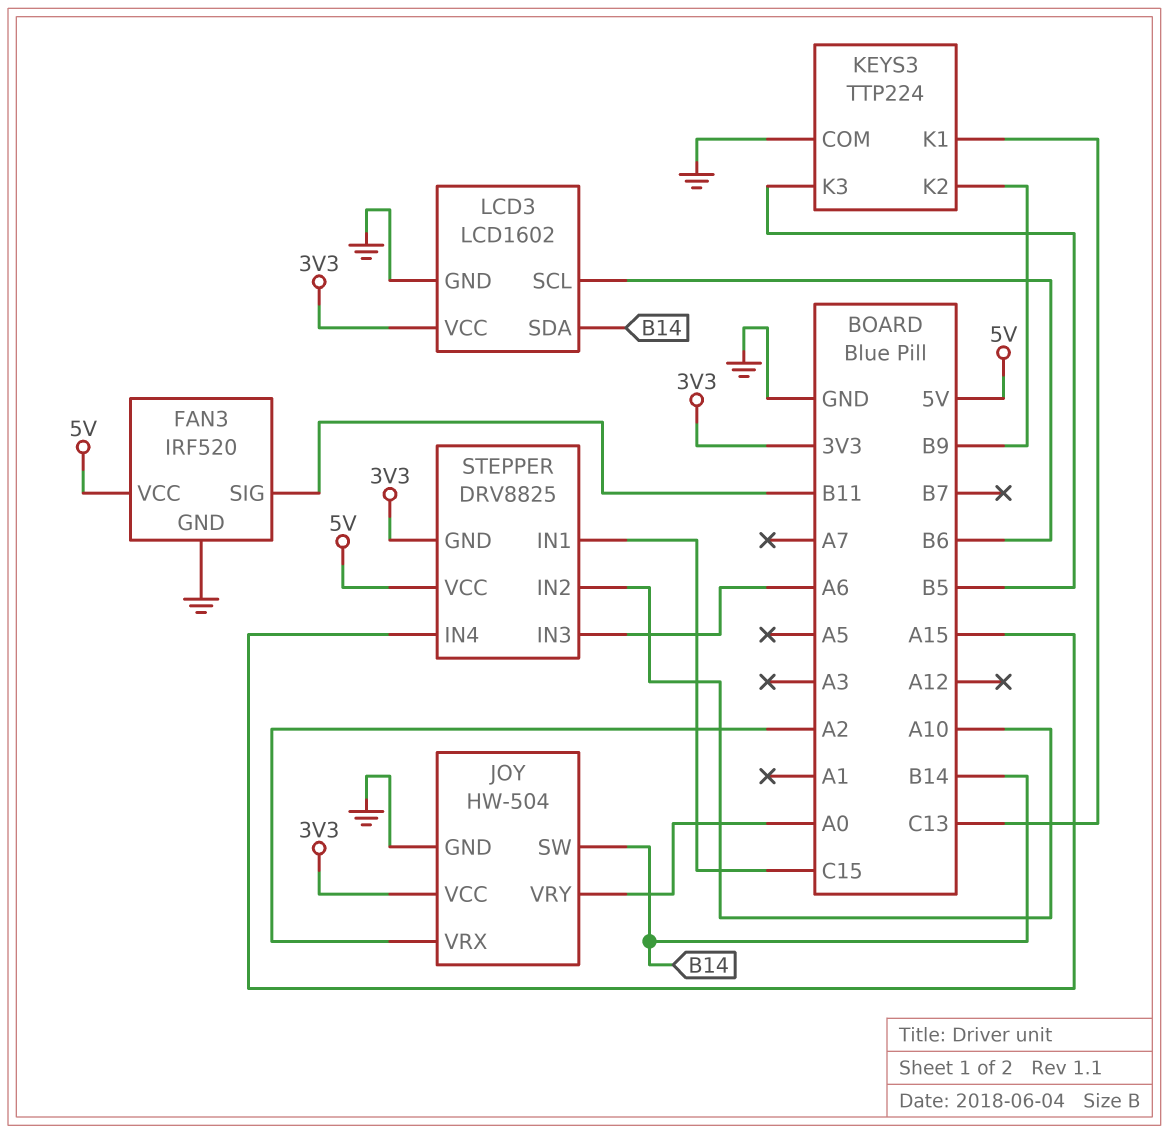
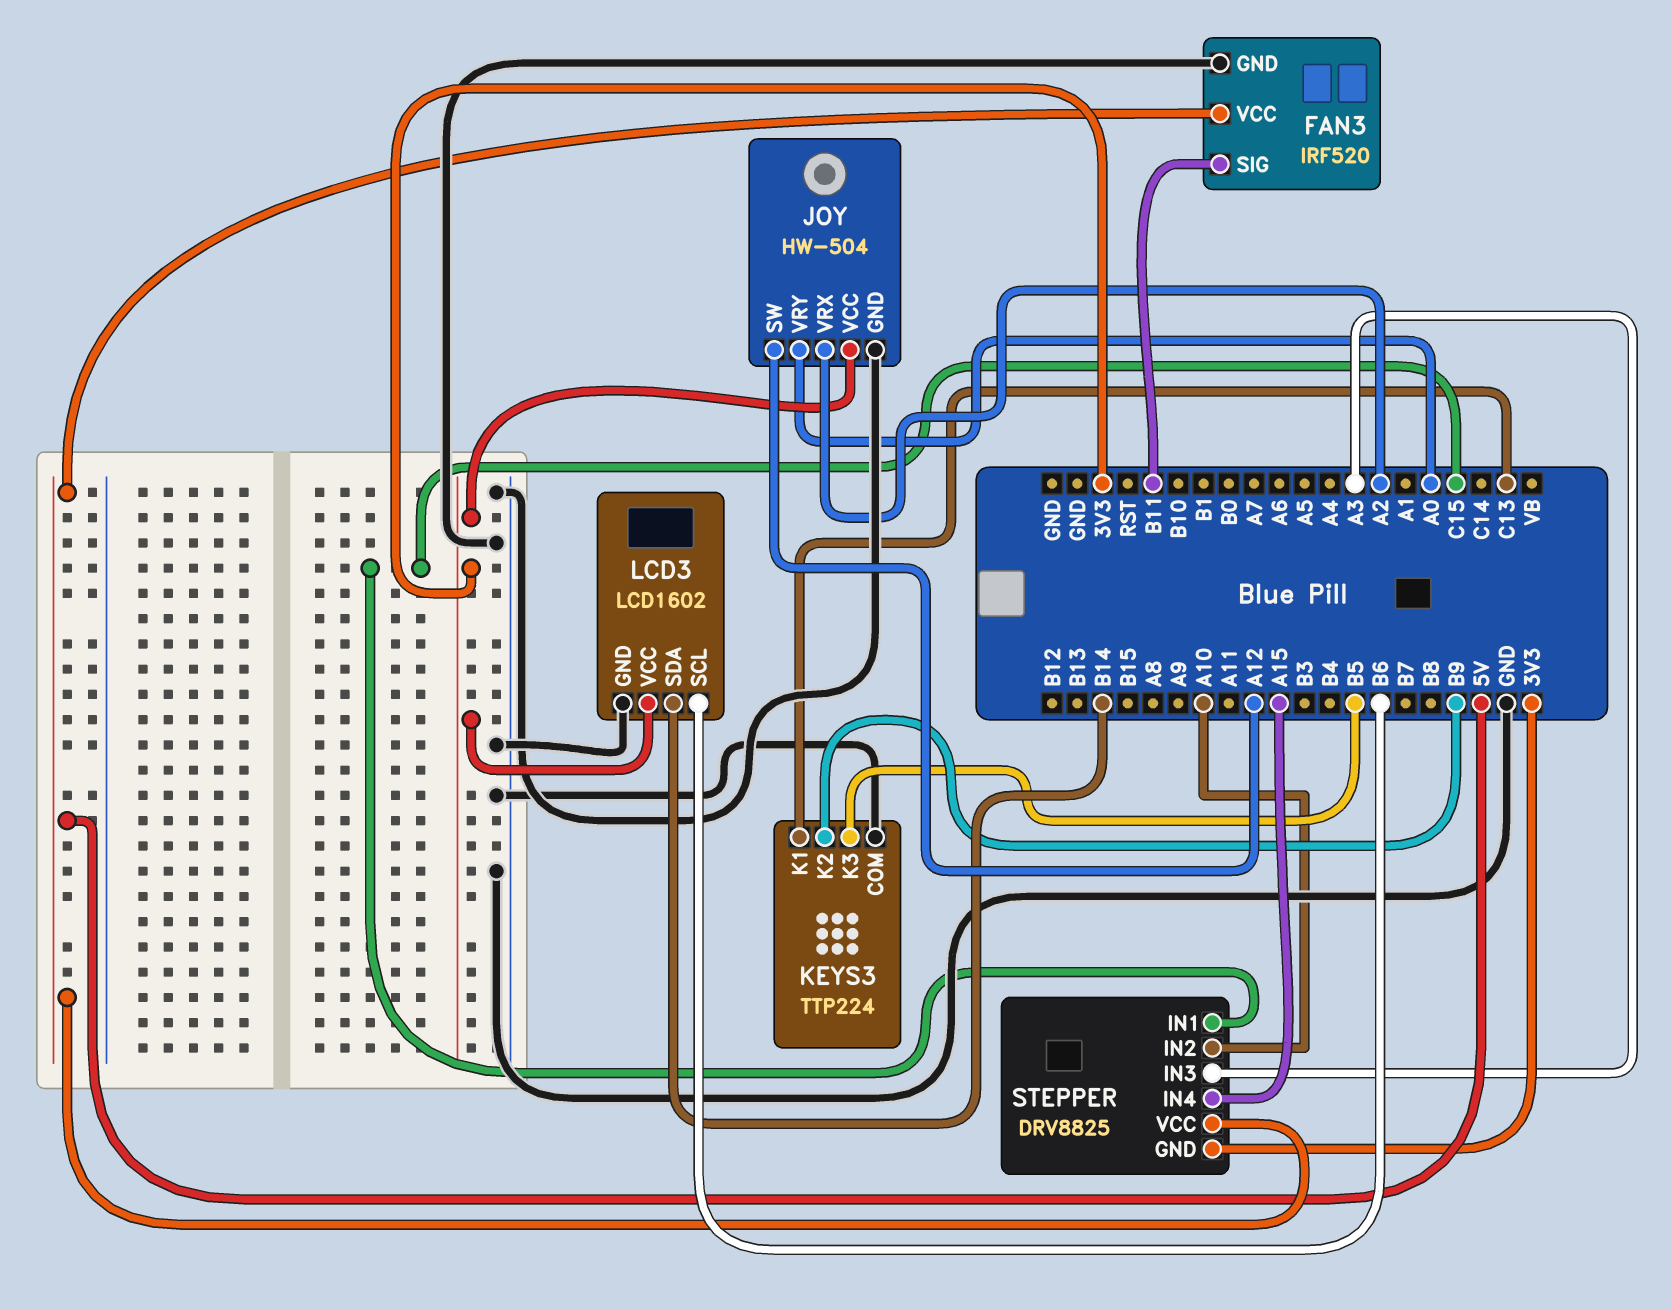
JOY pin SW: B14 -> A12
STEPPER pin IN3: A6 -> A3

